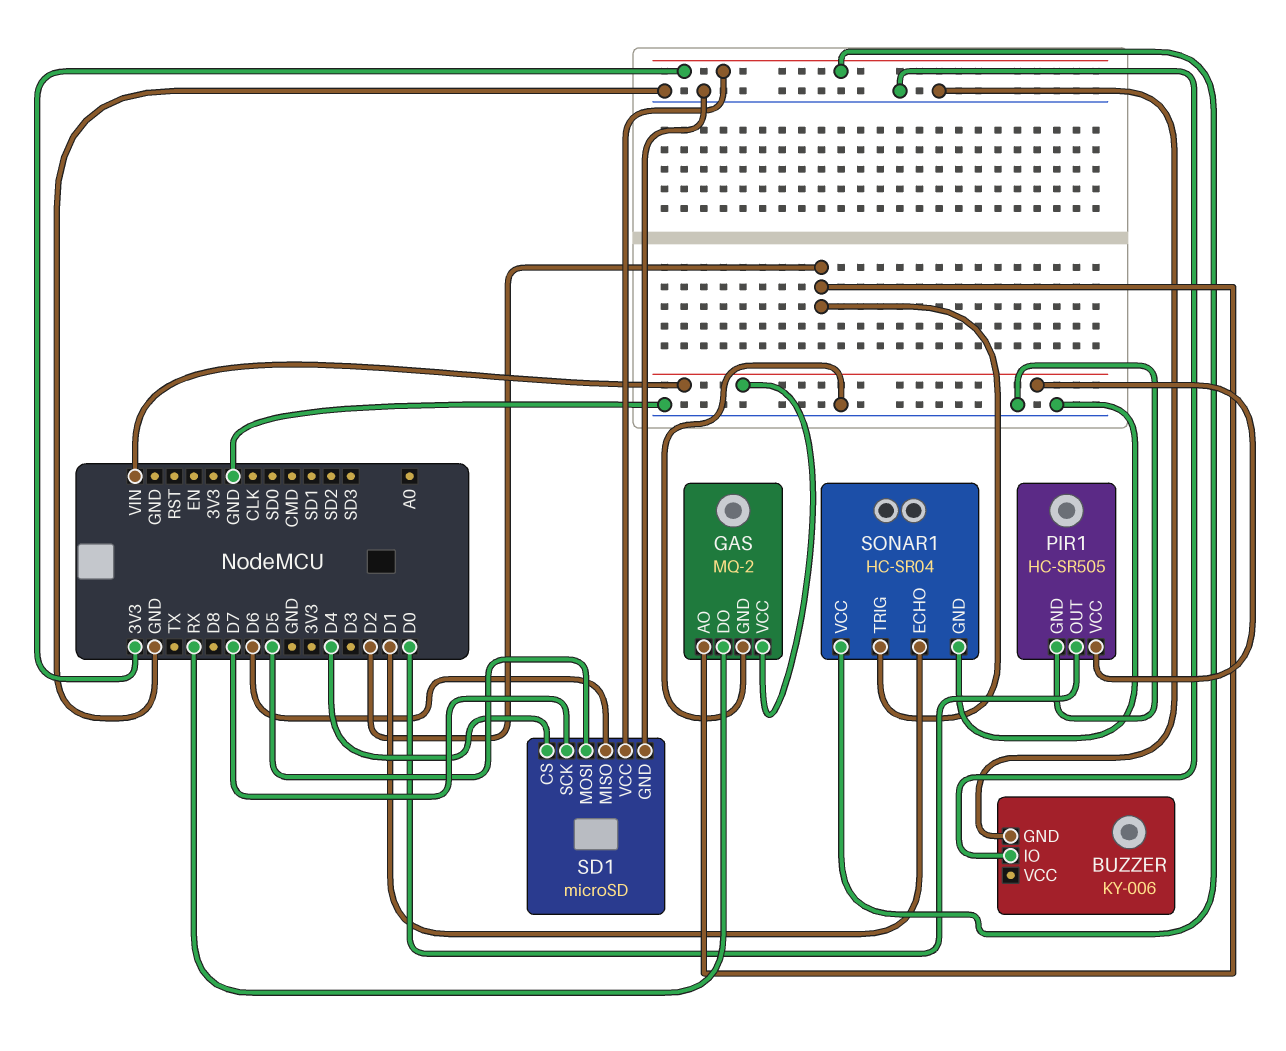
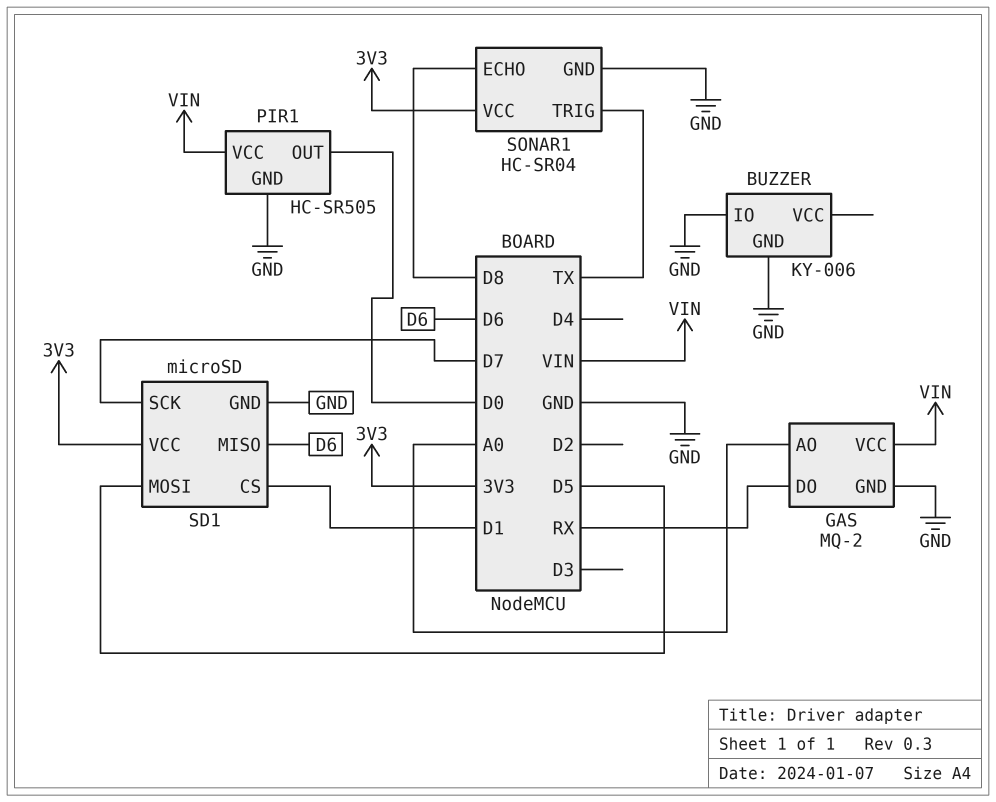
GAS pin AO: D2 -> A0
SD1 pin CS: D4 -> D1
SONAR1 pin ECHO: D1 -> D8
SONAR1 pin TRIG: D2 -> TX

